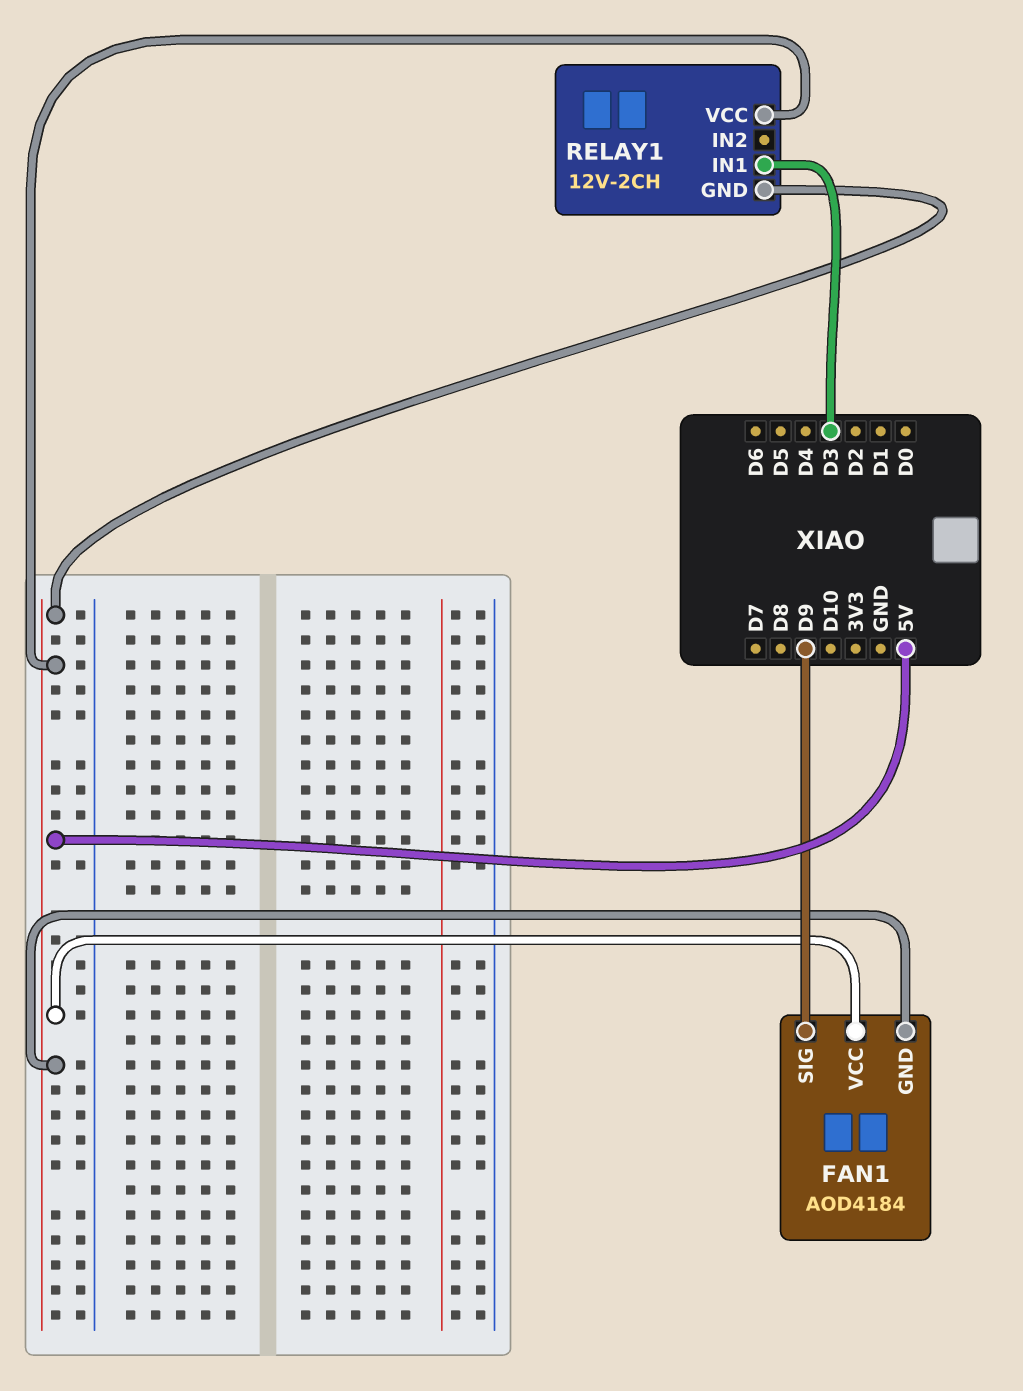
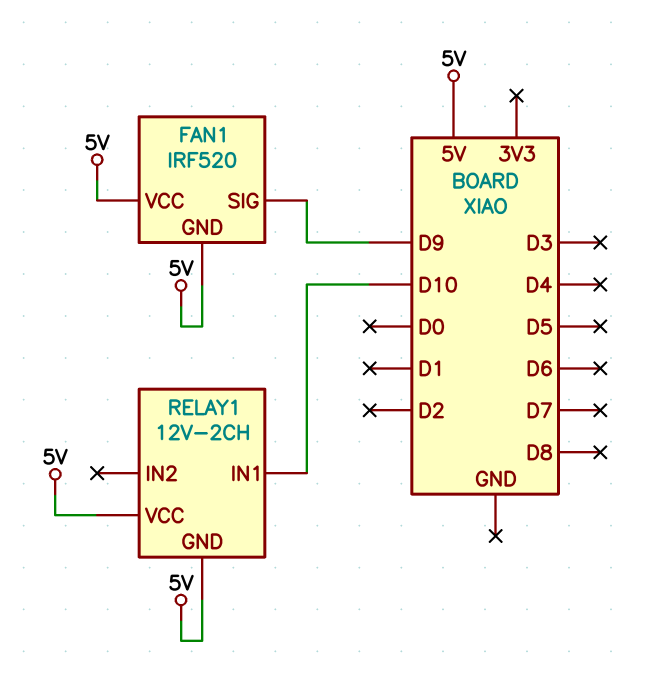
FAN1: AOD4184 -> IRF520
RELAY1 pin IN1: D3 -> D10

